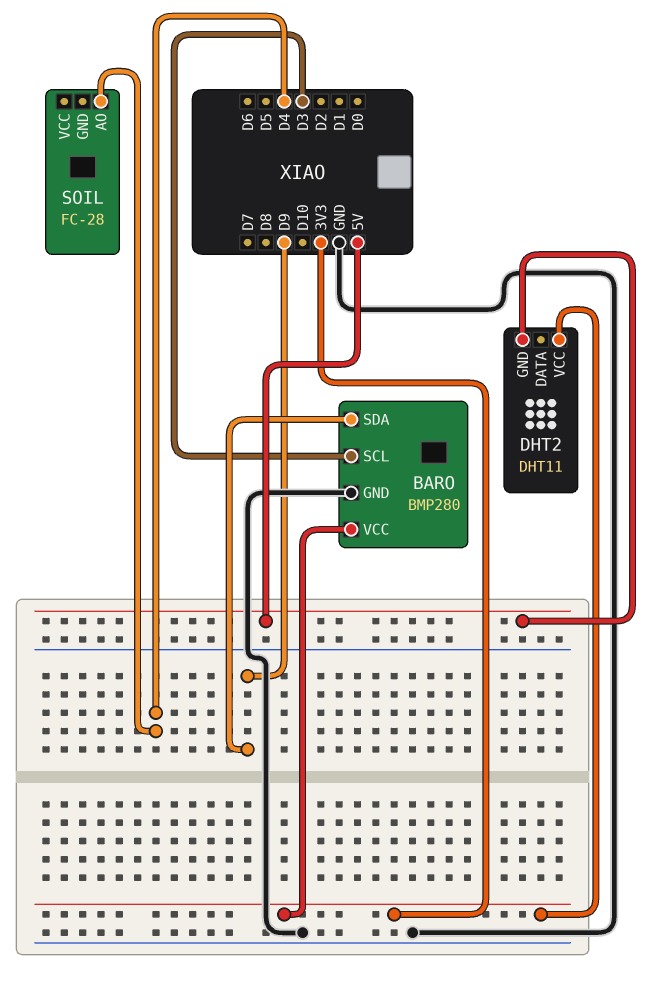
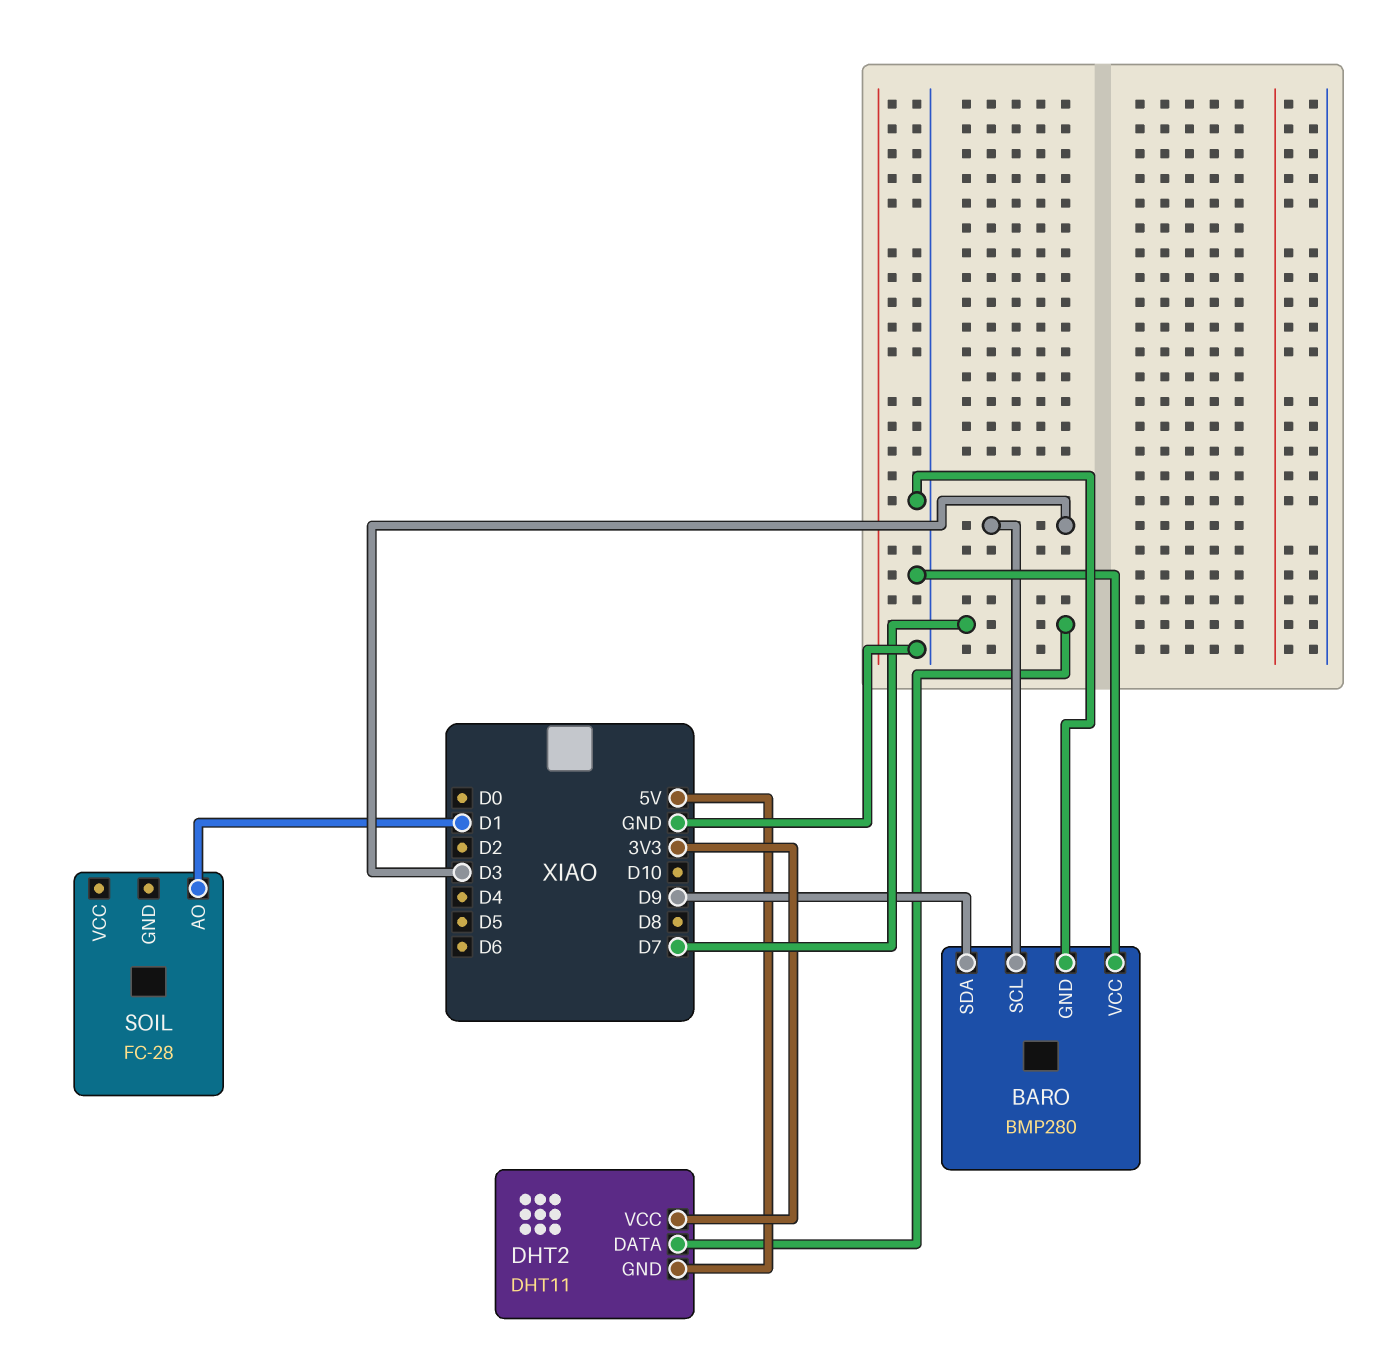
BARO pin VCC: 3V3 -> GND
DHT2 pin DATA: none -> D7
SOIL pin AO: D4 -> D1

